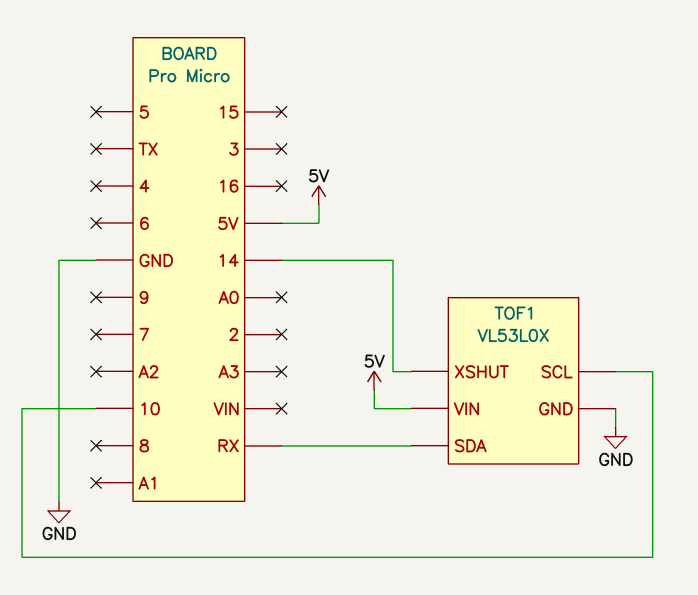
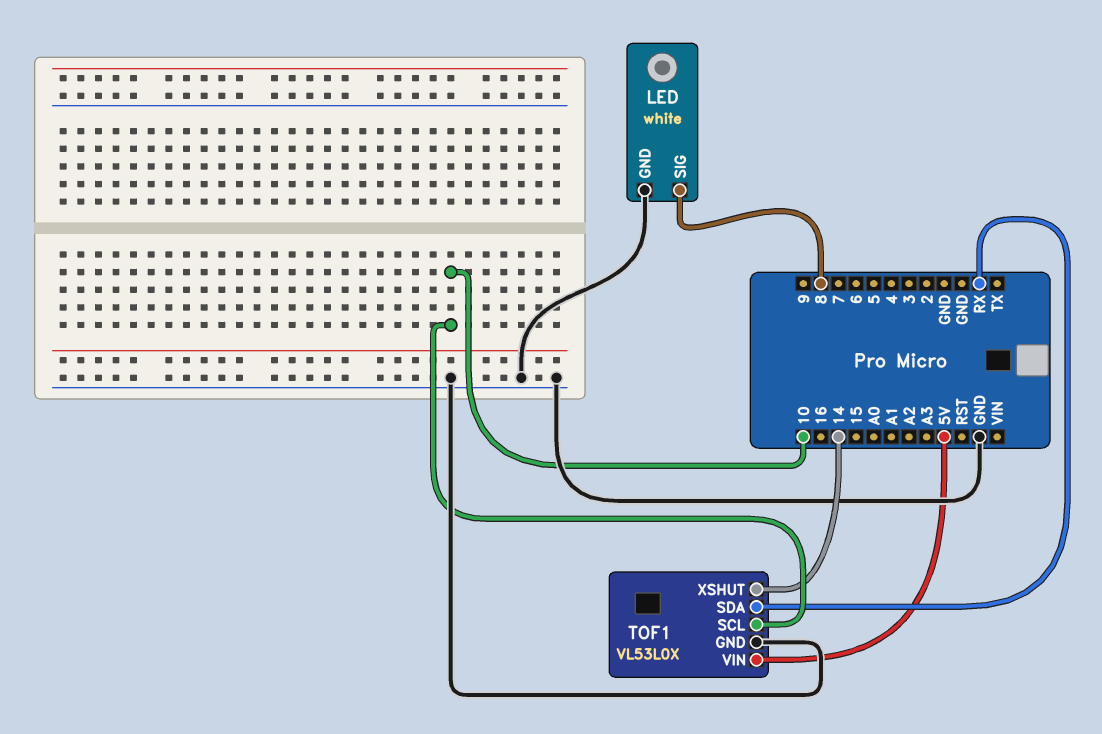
LED: none -> white
LED pin GND: none -> GND
LED pin SIG: none -> 8

